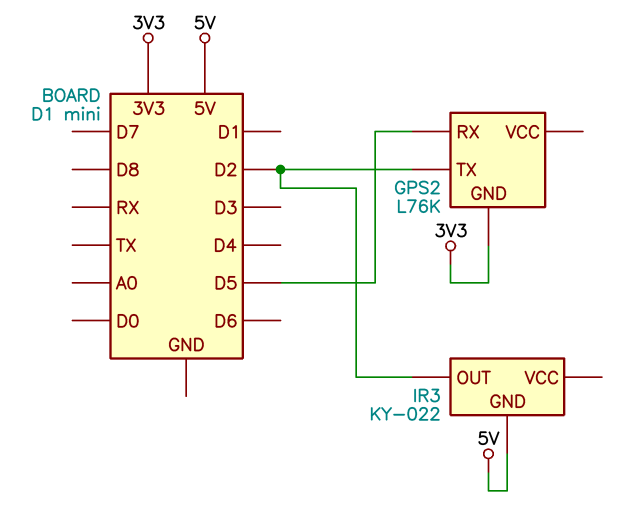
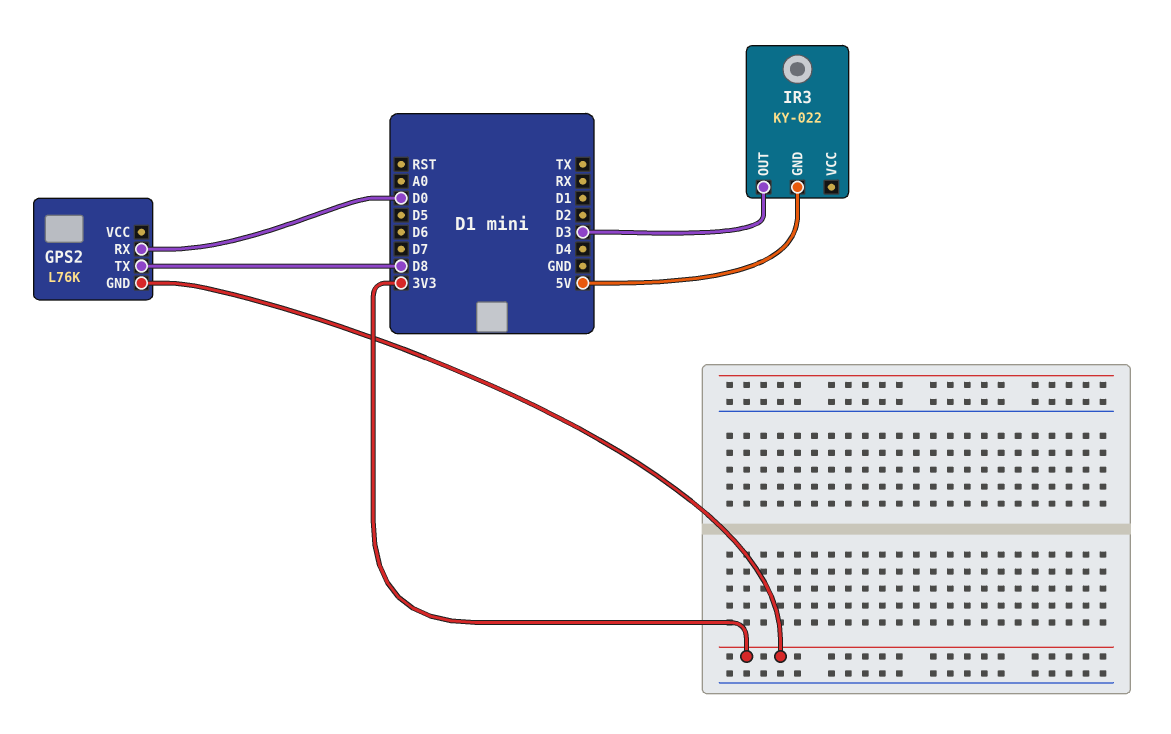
GPS2 pin RX: D5 -> D0
GPS2 pin TX: D2 -> D8
IR3 pin OUT: D2 -> D3

